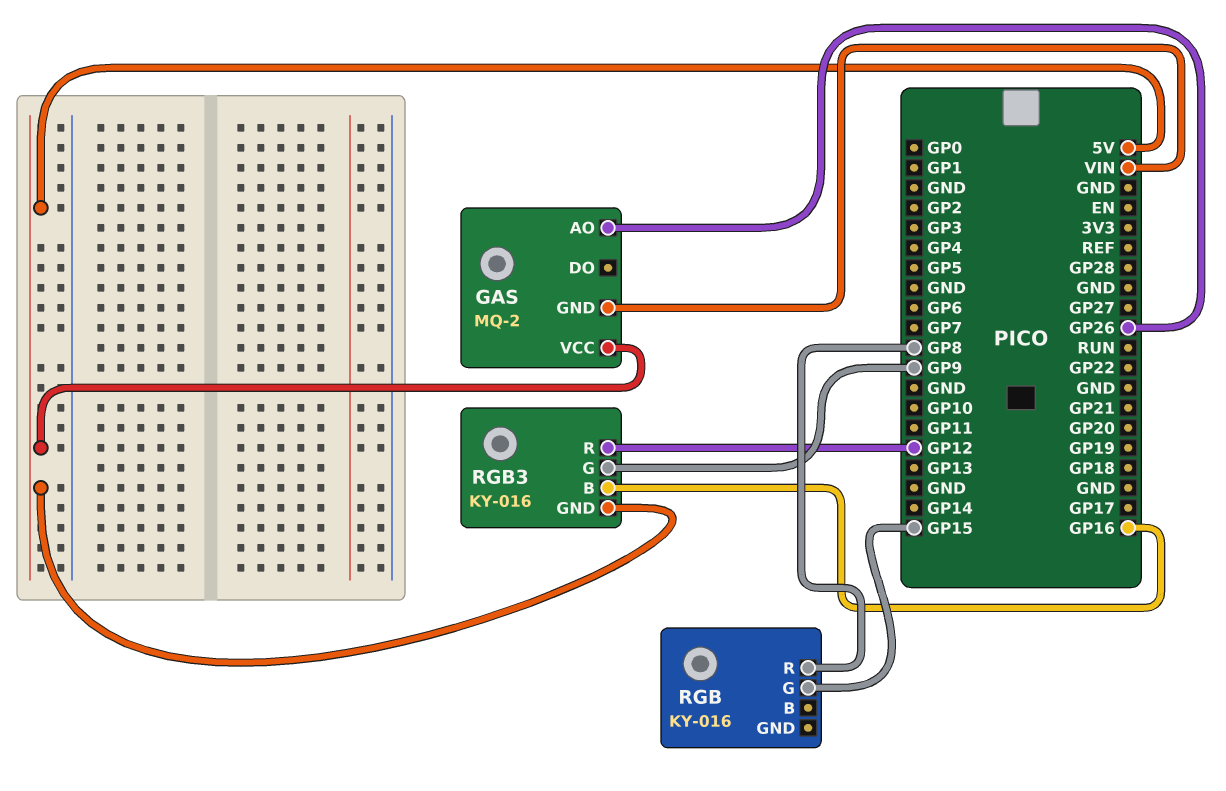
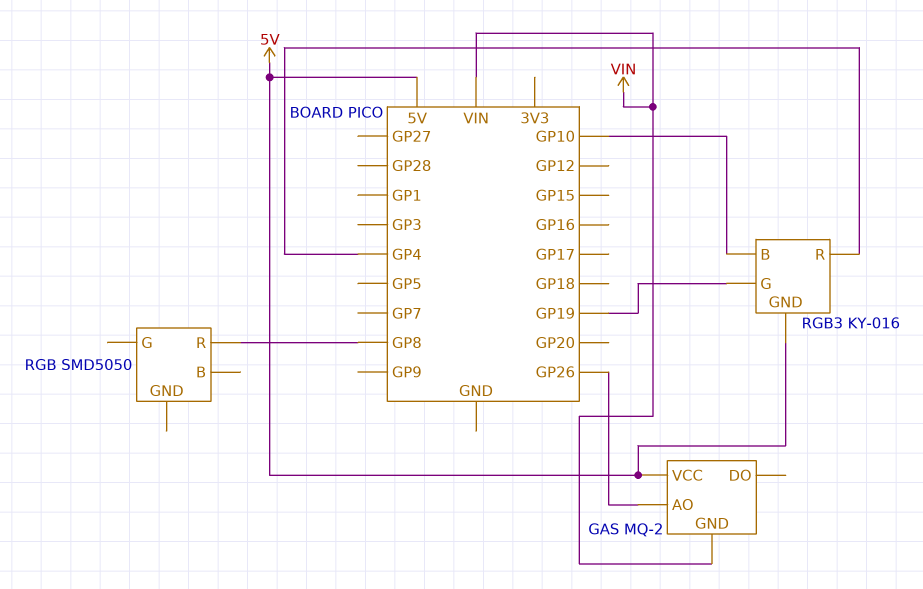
RGB: KY-016 -> SMD5050
RGB pin G: GP15 -> none
RGB3 pin B: GP16 -> GP10
RGB3 pin G: GP9 -> GP19
RGB3 pin R: GP12 -> GP4

